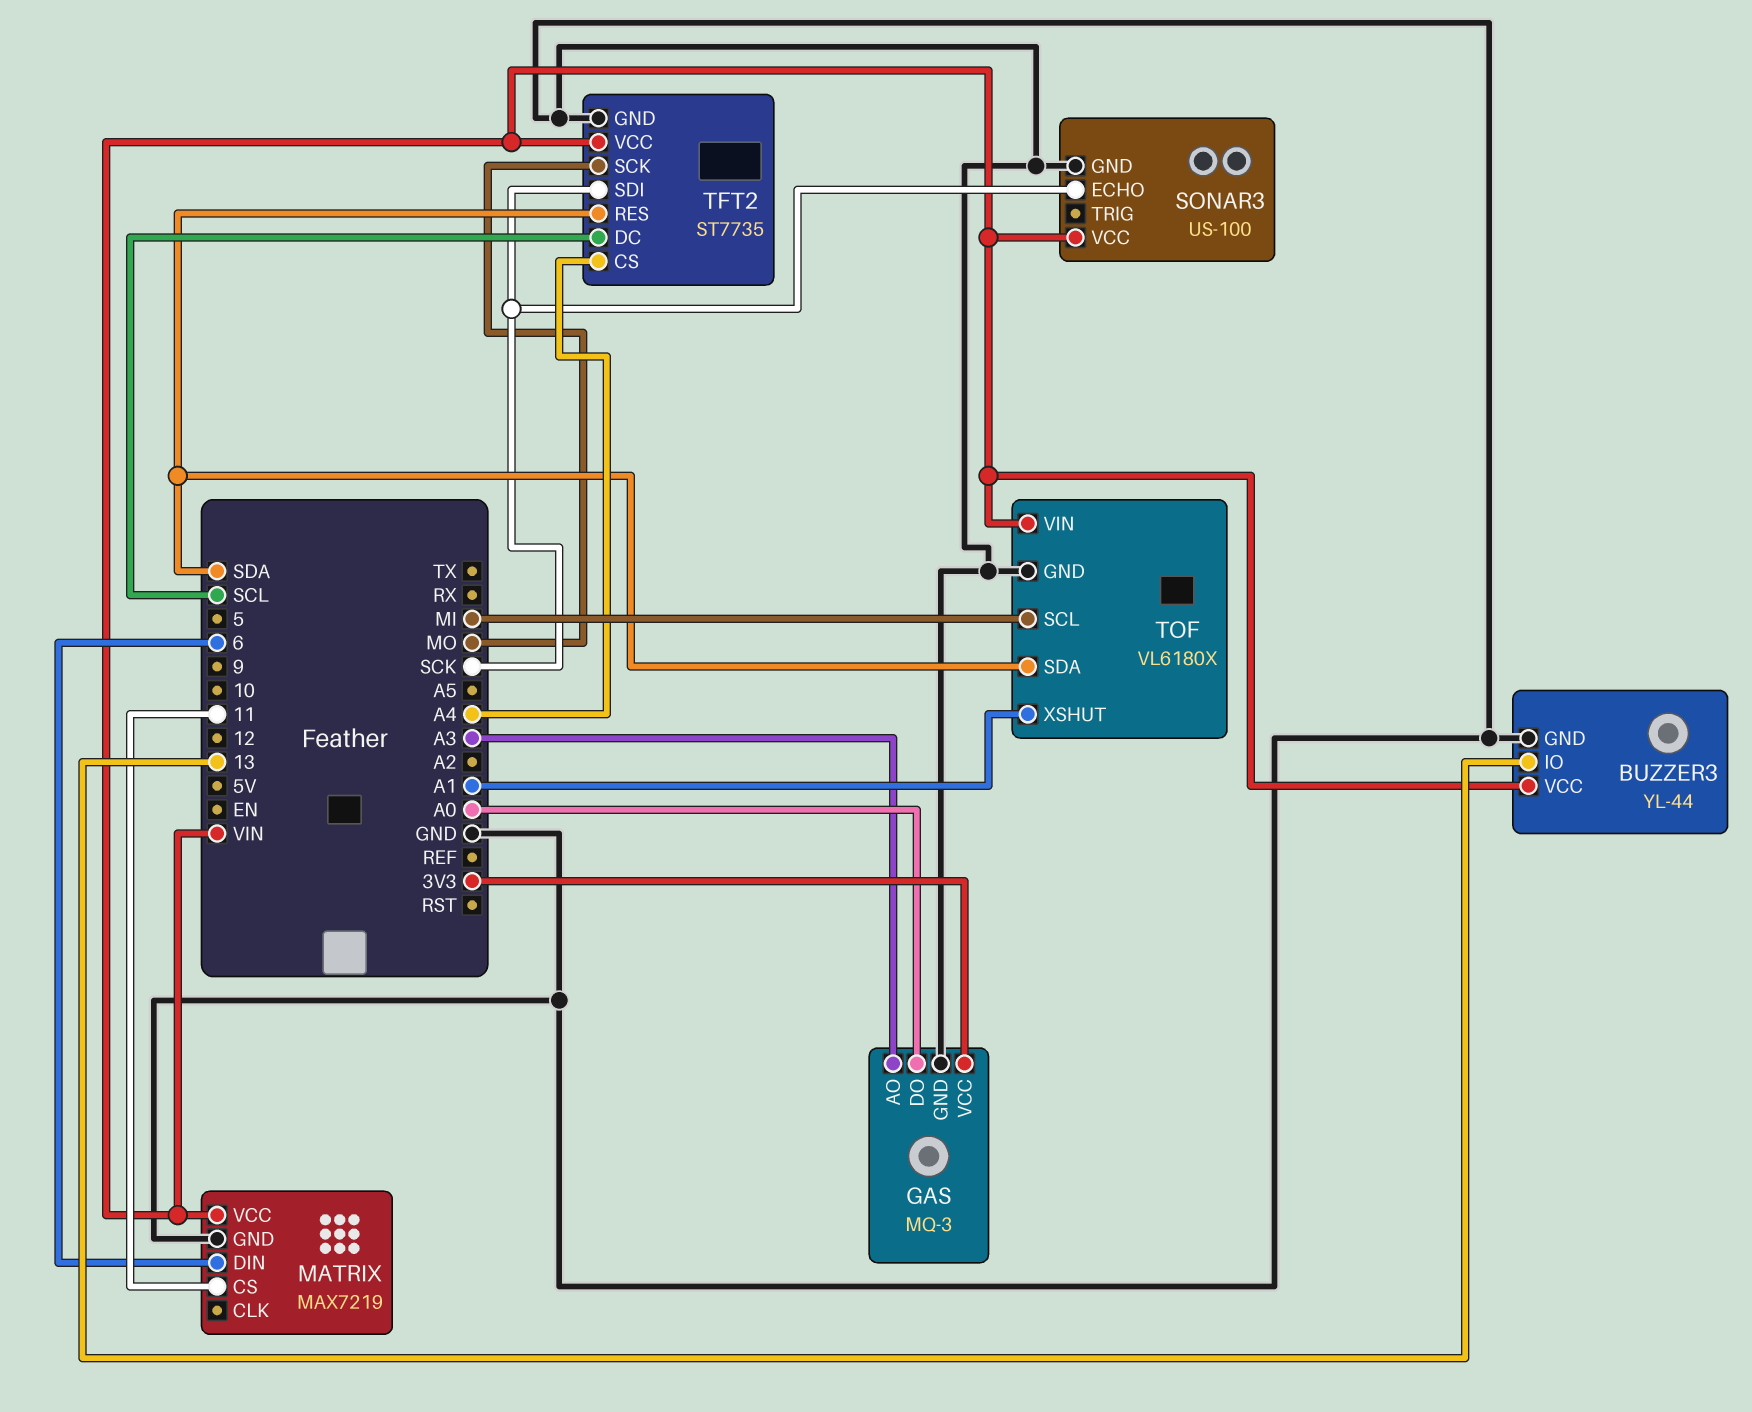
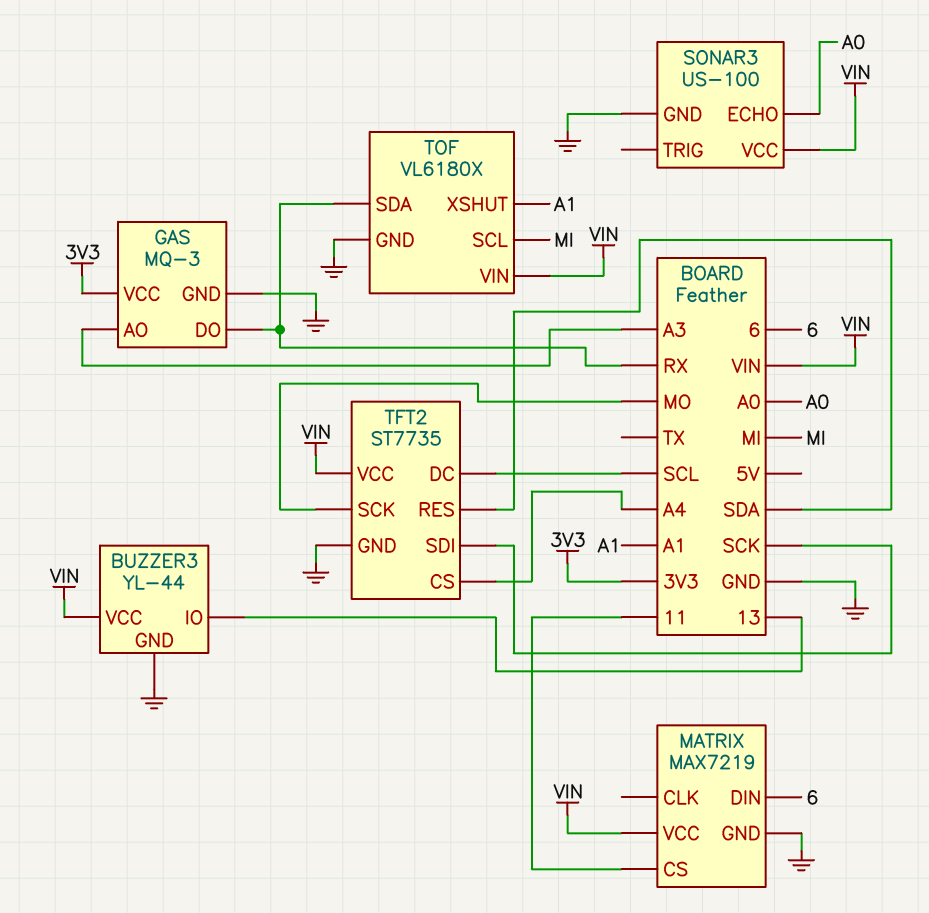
GAS pin DO: A0 -> RX
SONAR3 pin ECHO: SCK -> A0
TOF pin SDA: SDA -> RX

